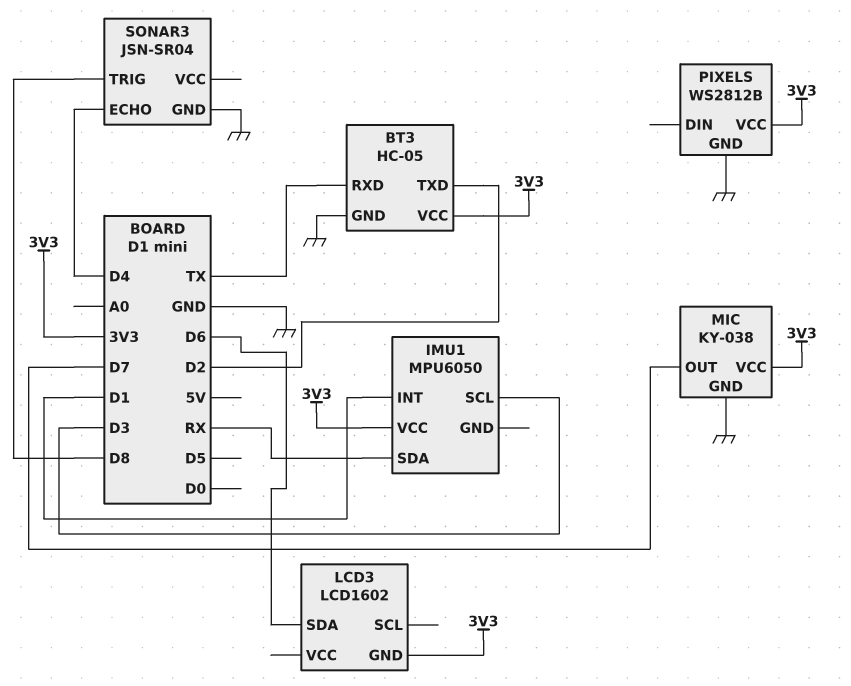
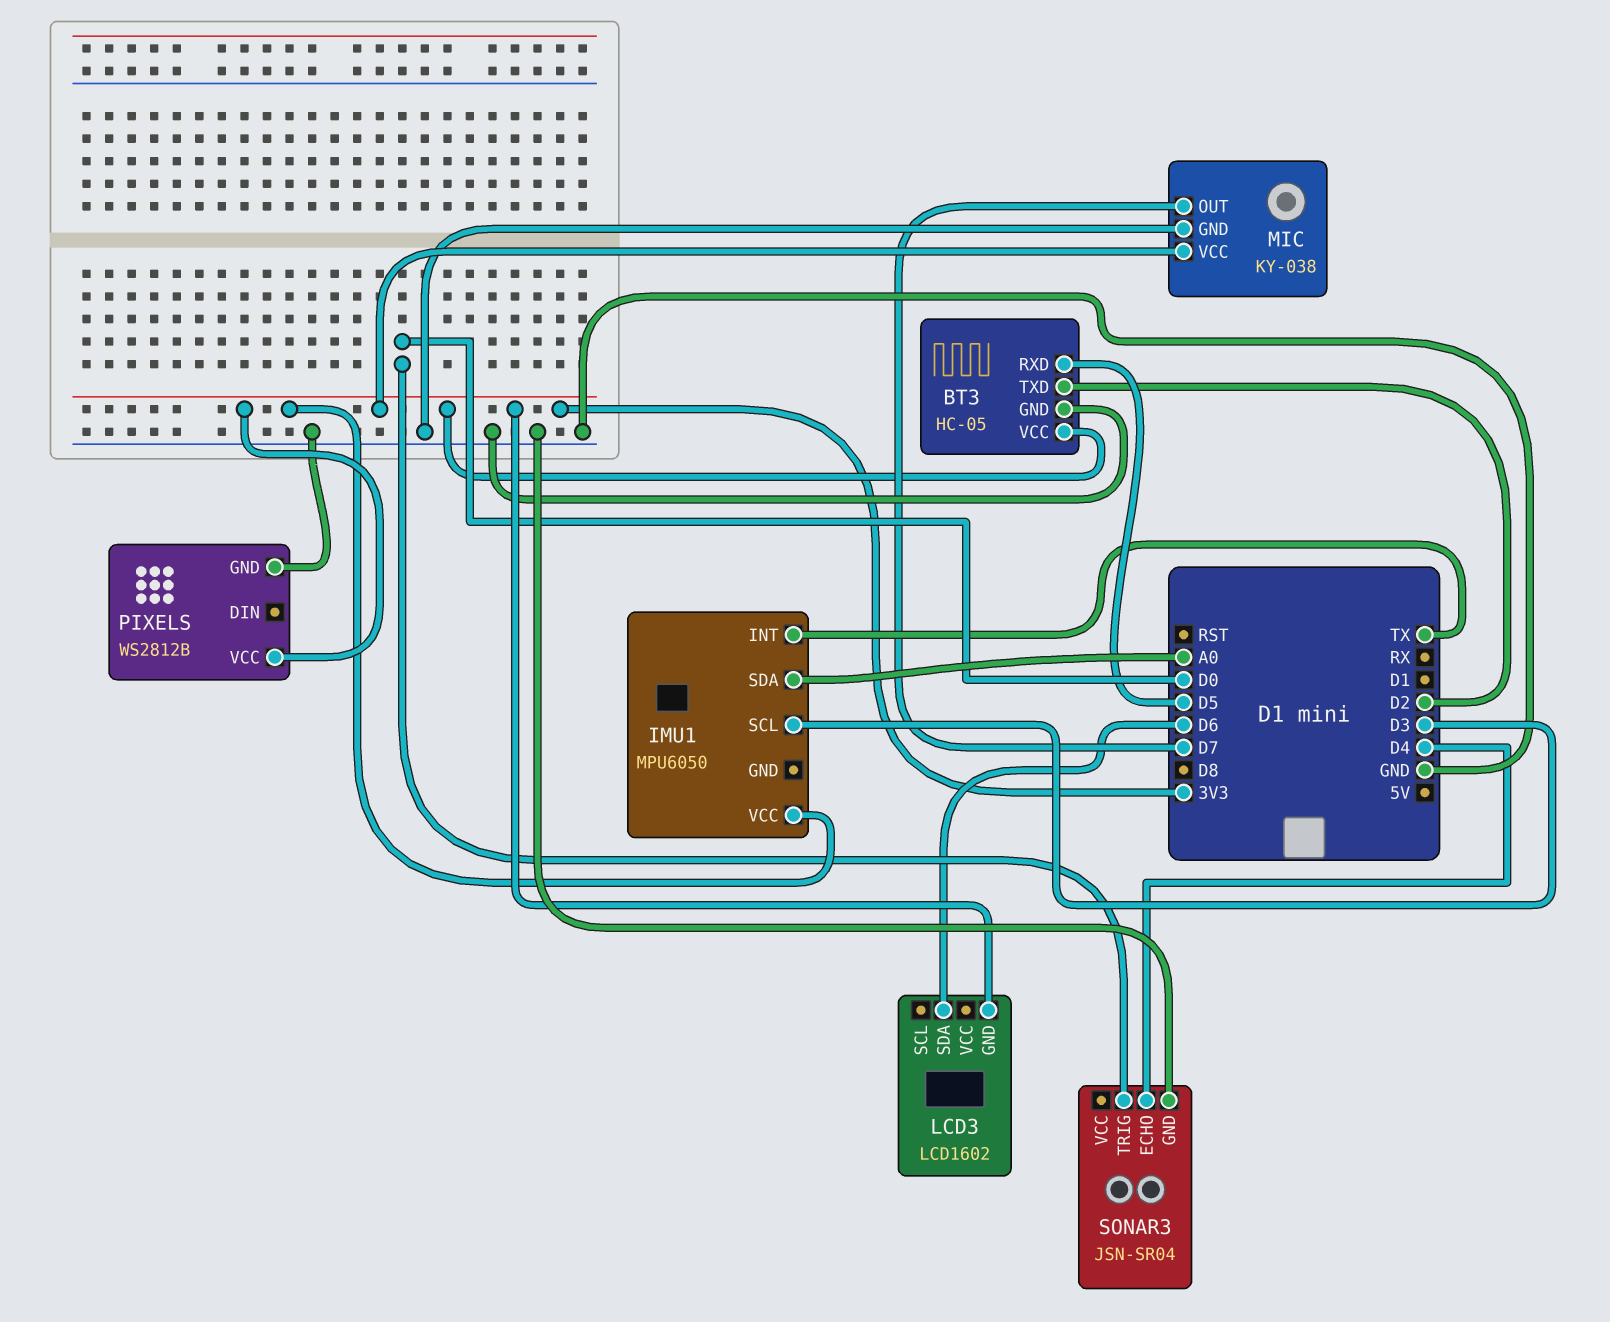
BT3 pin RXD: TX -> D5
IMU1 pin INT: D1 -> TX
IMU1 pin SDA: RX -> A0
SONAR3 pin TRIG: D8 -> D0

